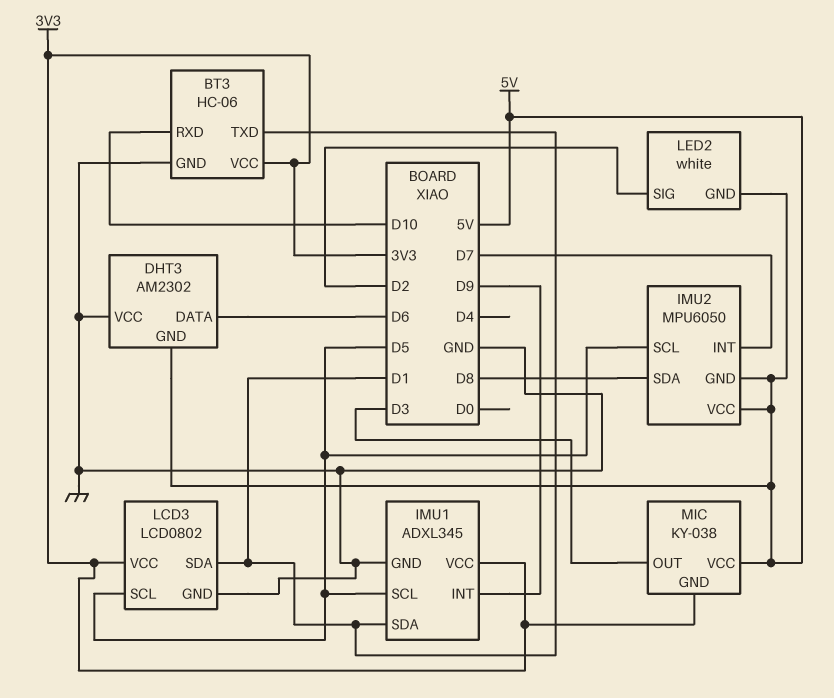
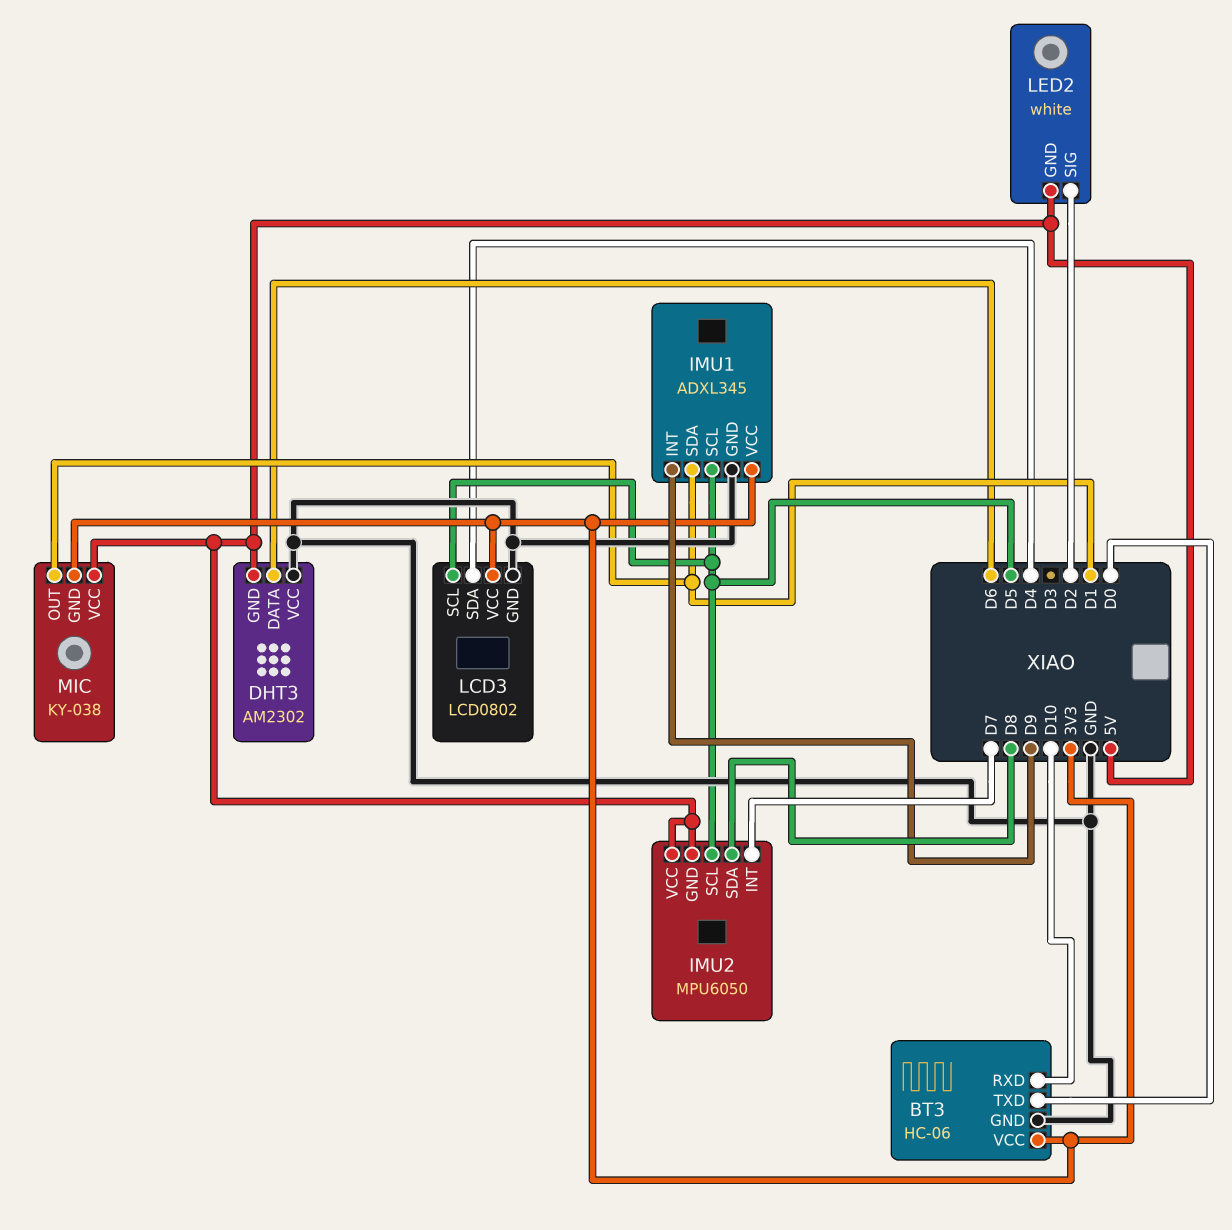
BT3 pin TXD: D1 -> D0
LCD3 pin SDA: D1 -> D4
MIC pin OUT: D3 -> D1

